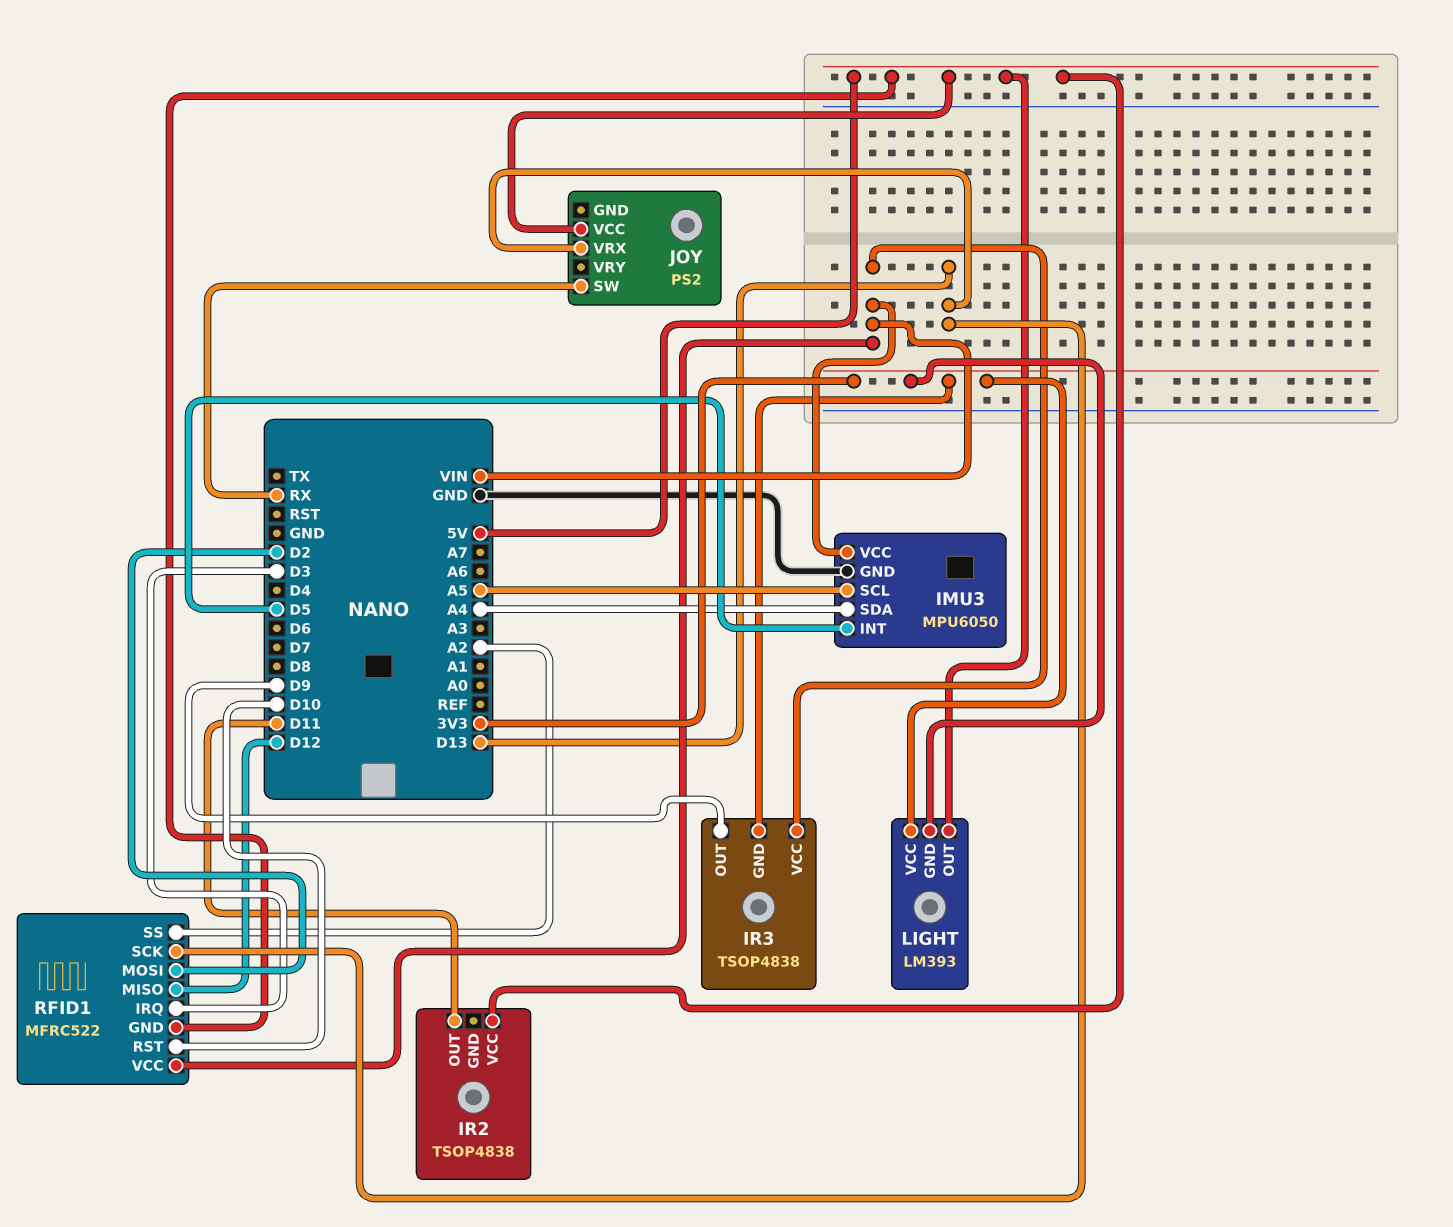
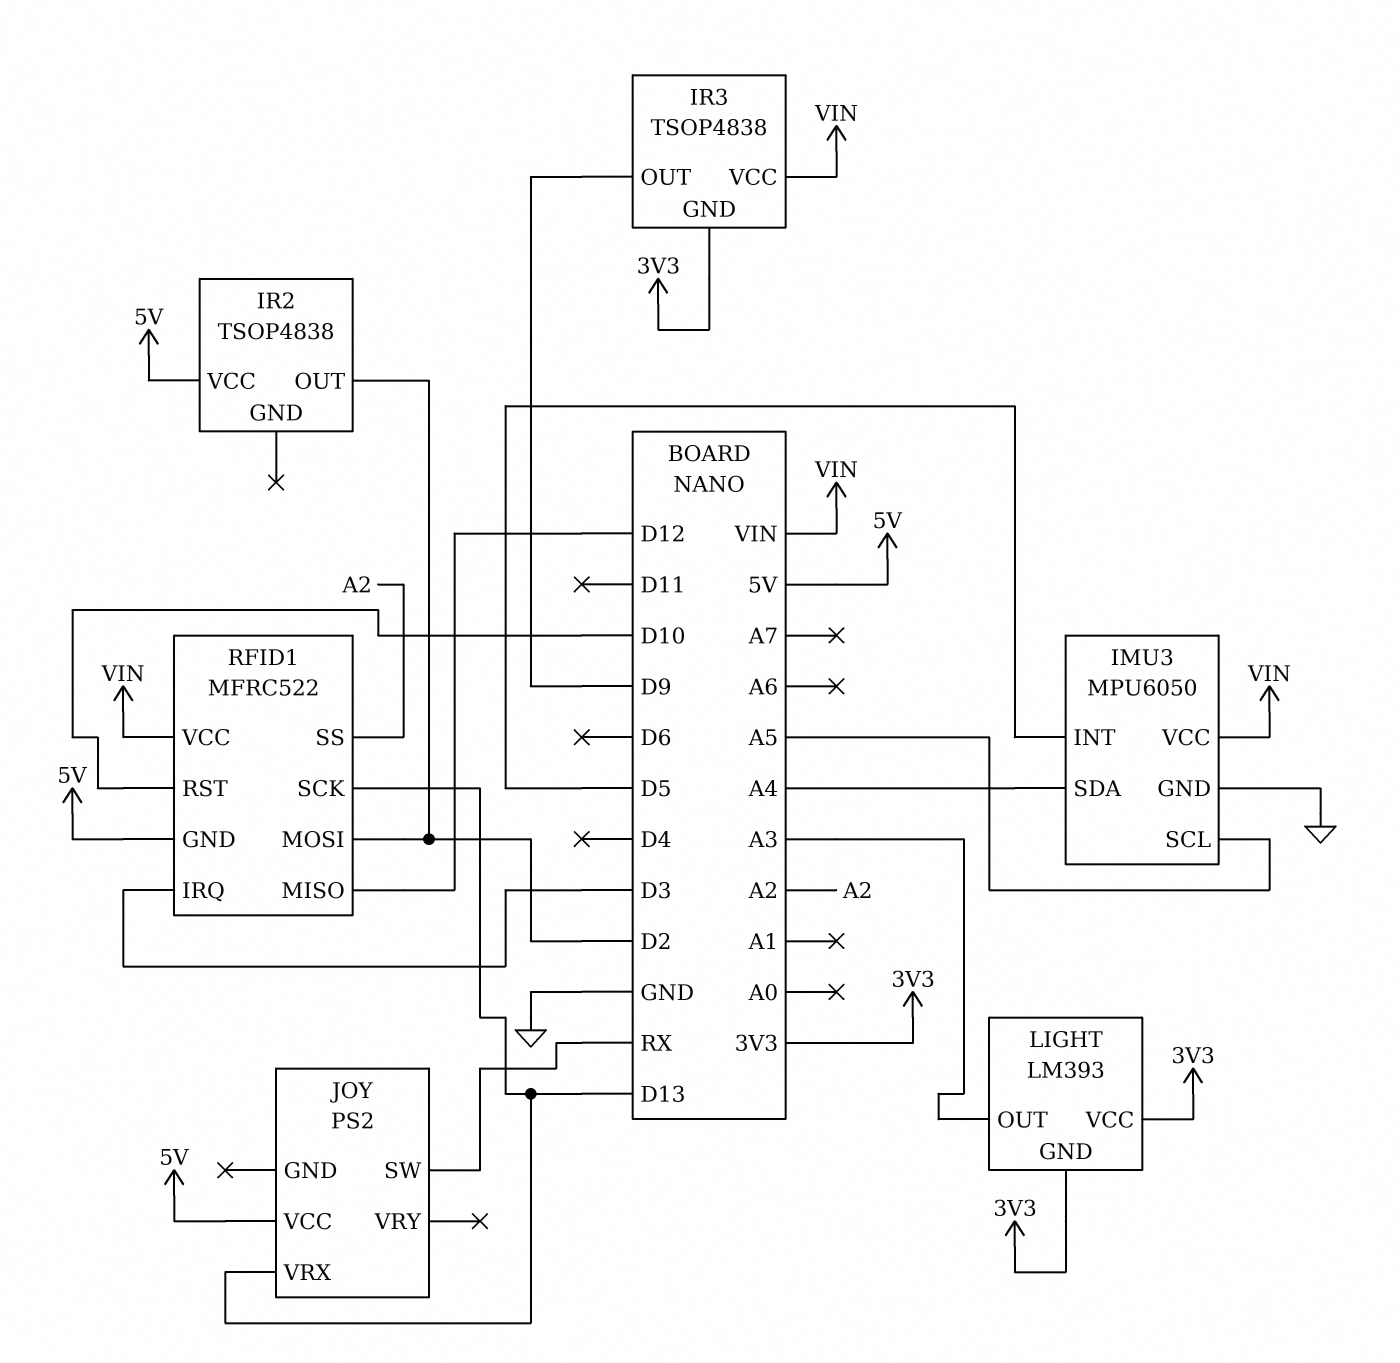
IR2 pin OUT: D11 -> D2
LIGHT pin OUT: 5V -> A3

